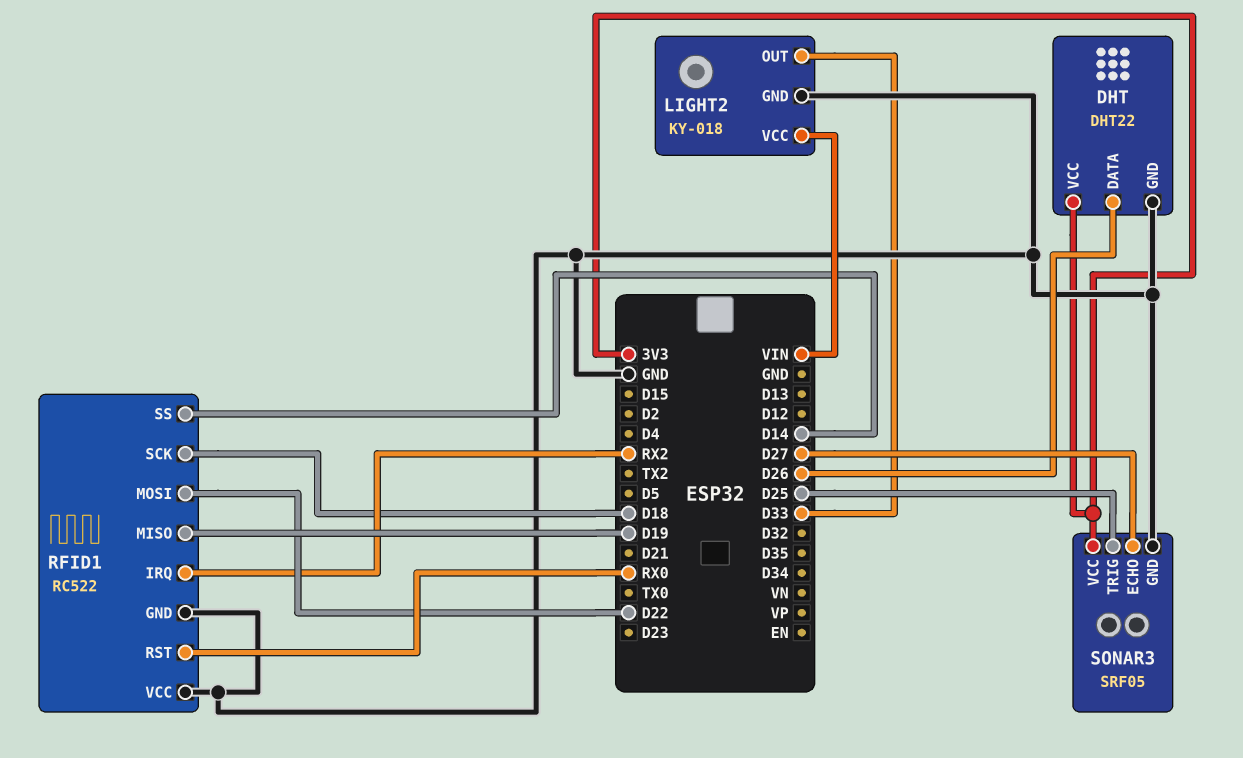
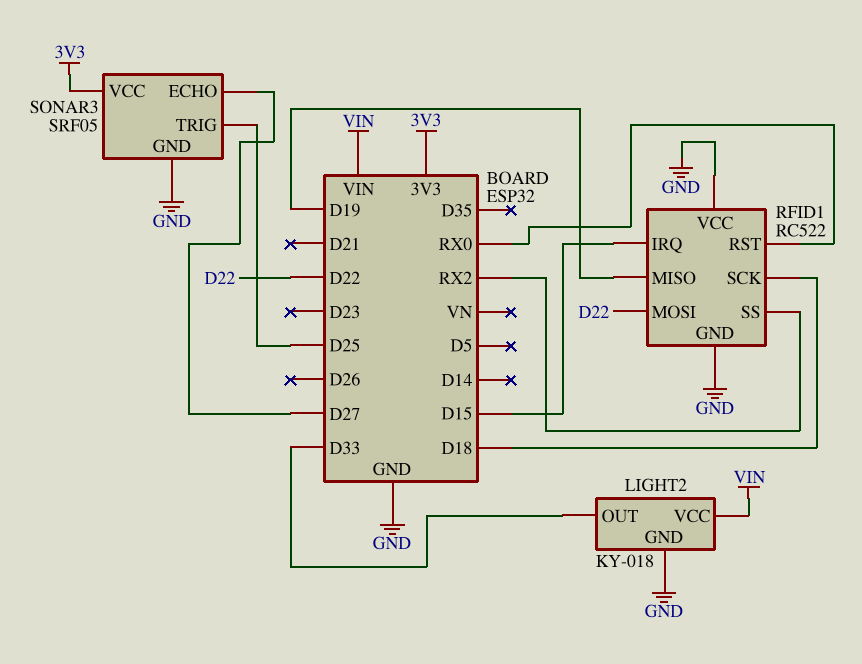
DHT: DHT22 -> none
DHT pin DATA: D26 -> none
DHT pin GND: GND -> none
DHT pin VCC: 3V3 -> none
RFID1 pin IRQ: RX2 -> D15
RFID1 pin SS: D14 -> RX2

